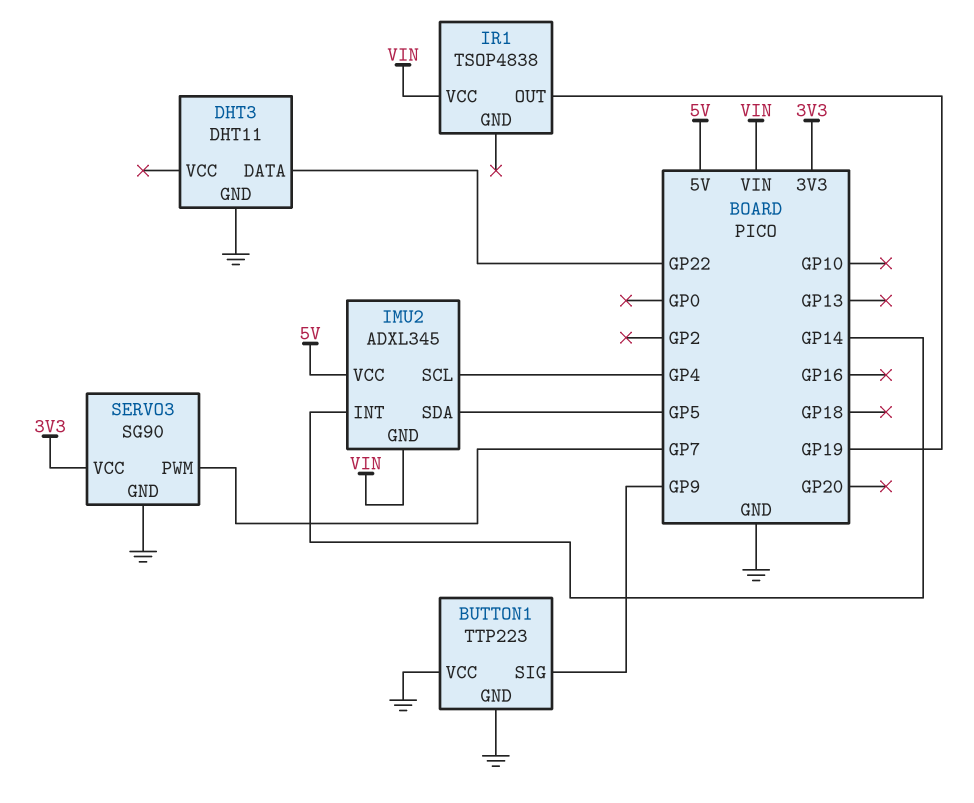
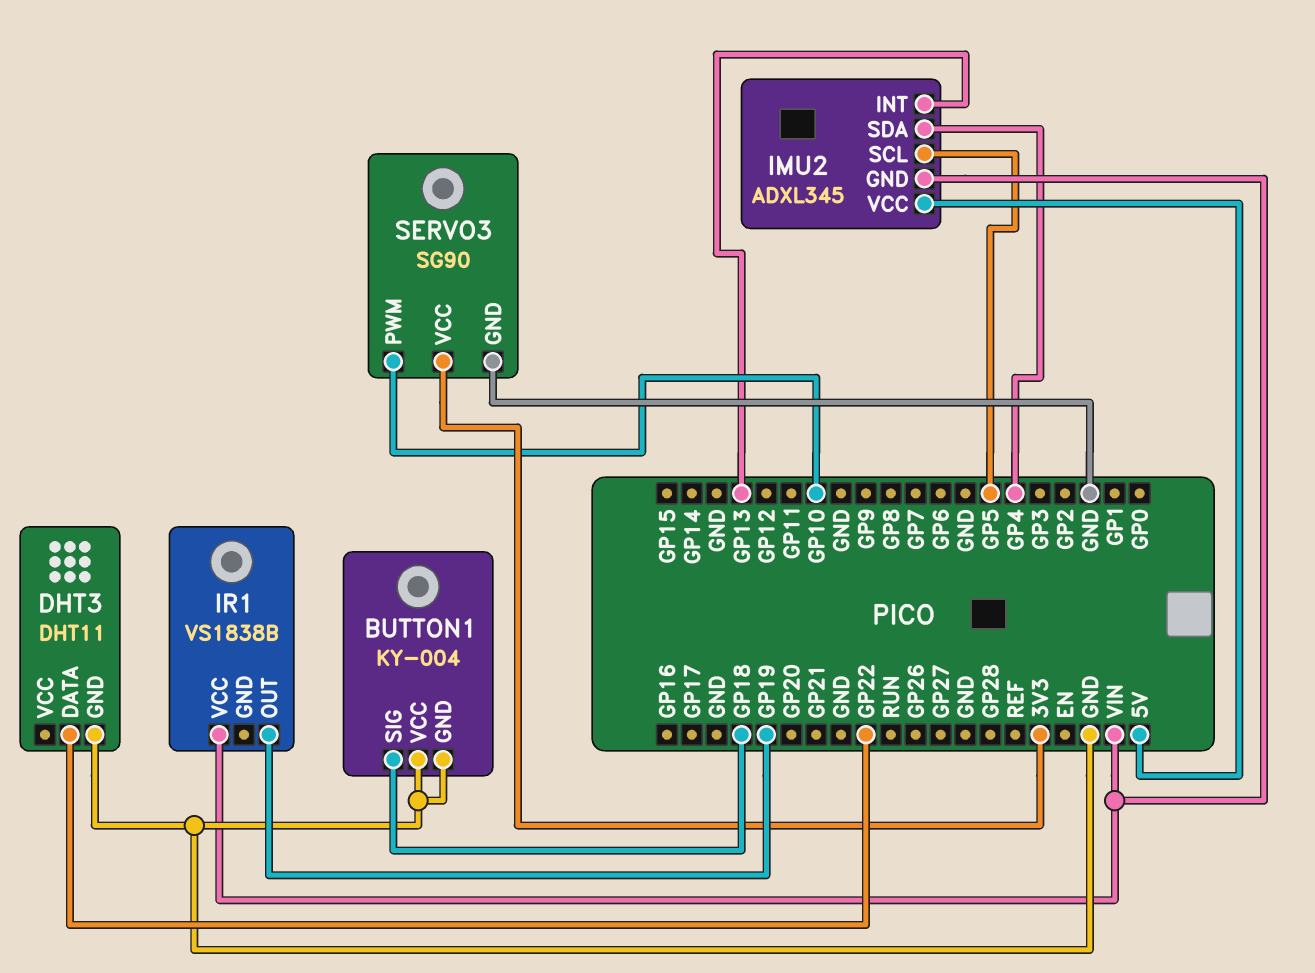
BUTTON1: TTP223 -> KY-004
BUTTON1 pin SIG: GP9 -> GP18
IMU2 pin INT: GP14 -> GP13
IMU2 pin SCL: GP4 -> GP5
IMU2 pin SDA: GP5 -> GP4
IR1: TSOP4838 -> VS1838B
SERVO3 pin PWM: GP7 -> GP10

